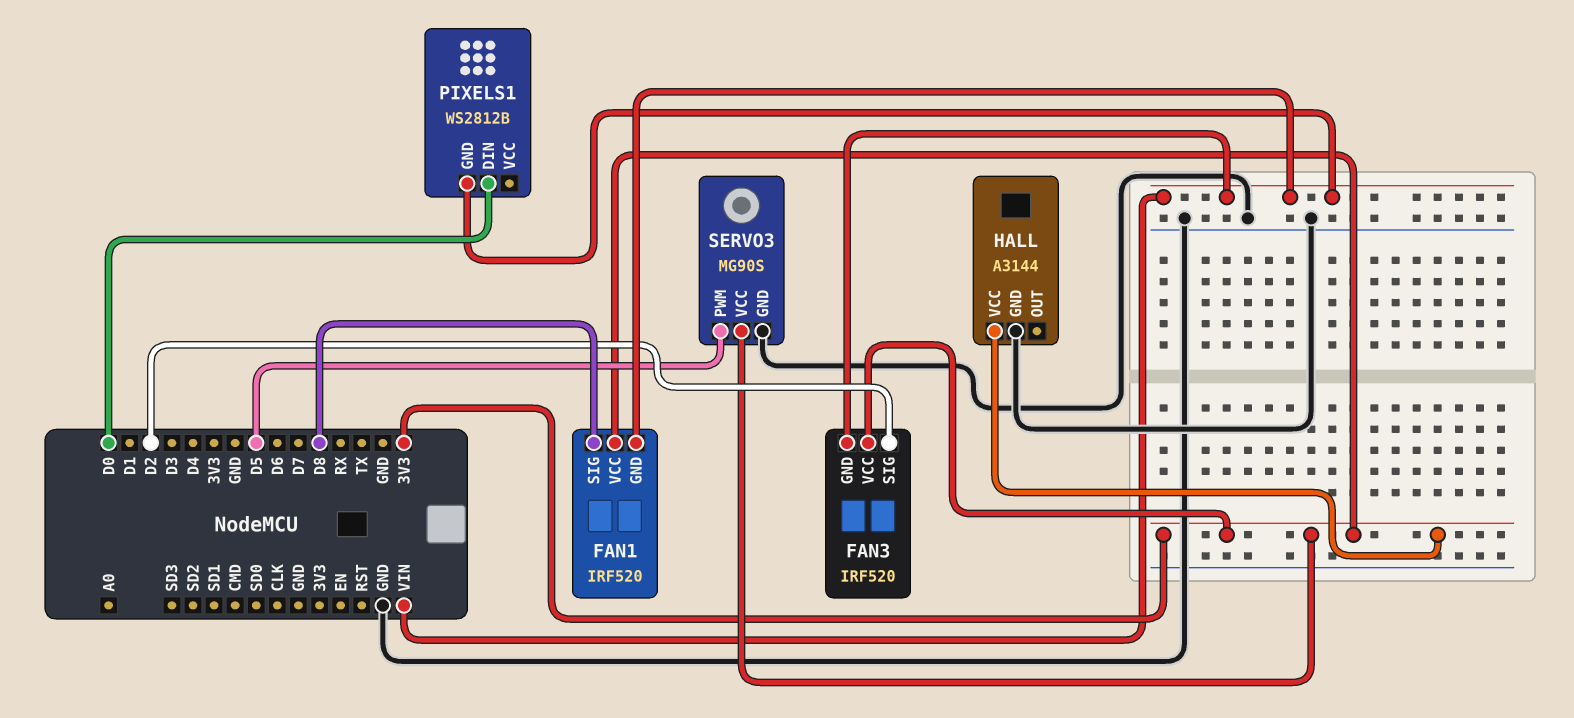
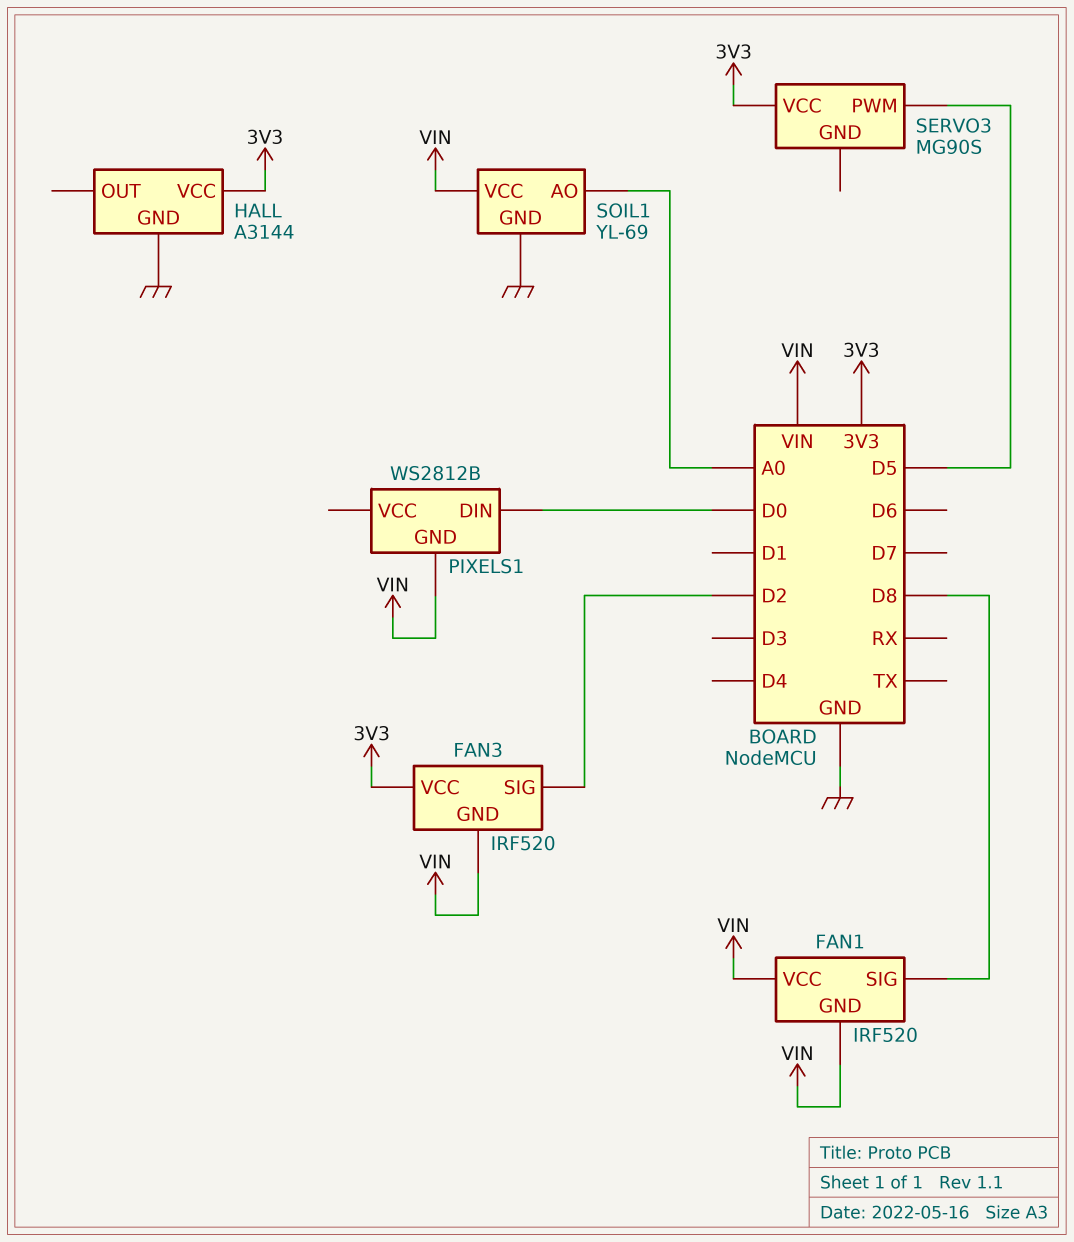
FAN1 pin VCC: 3V3 -> VIN
SERVO3 pin GND: GND -> none
SOIL1: none -> YL-69
SOIL1 pin AO: none -> A0
SOIL1 pin GND: none -> GND
SOIL1 pin VCC: none -> VIN

